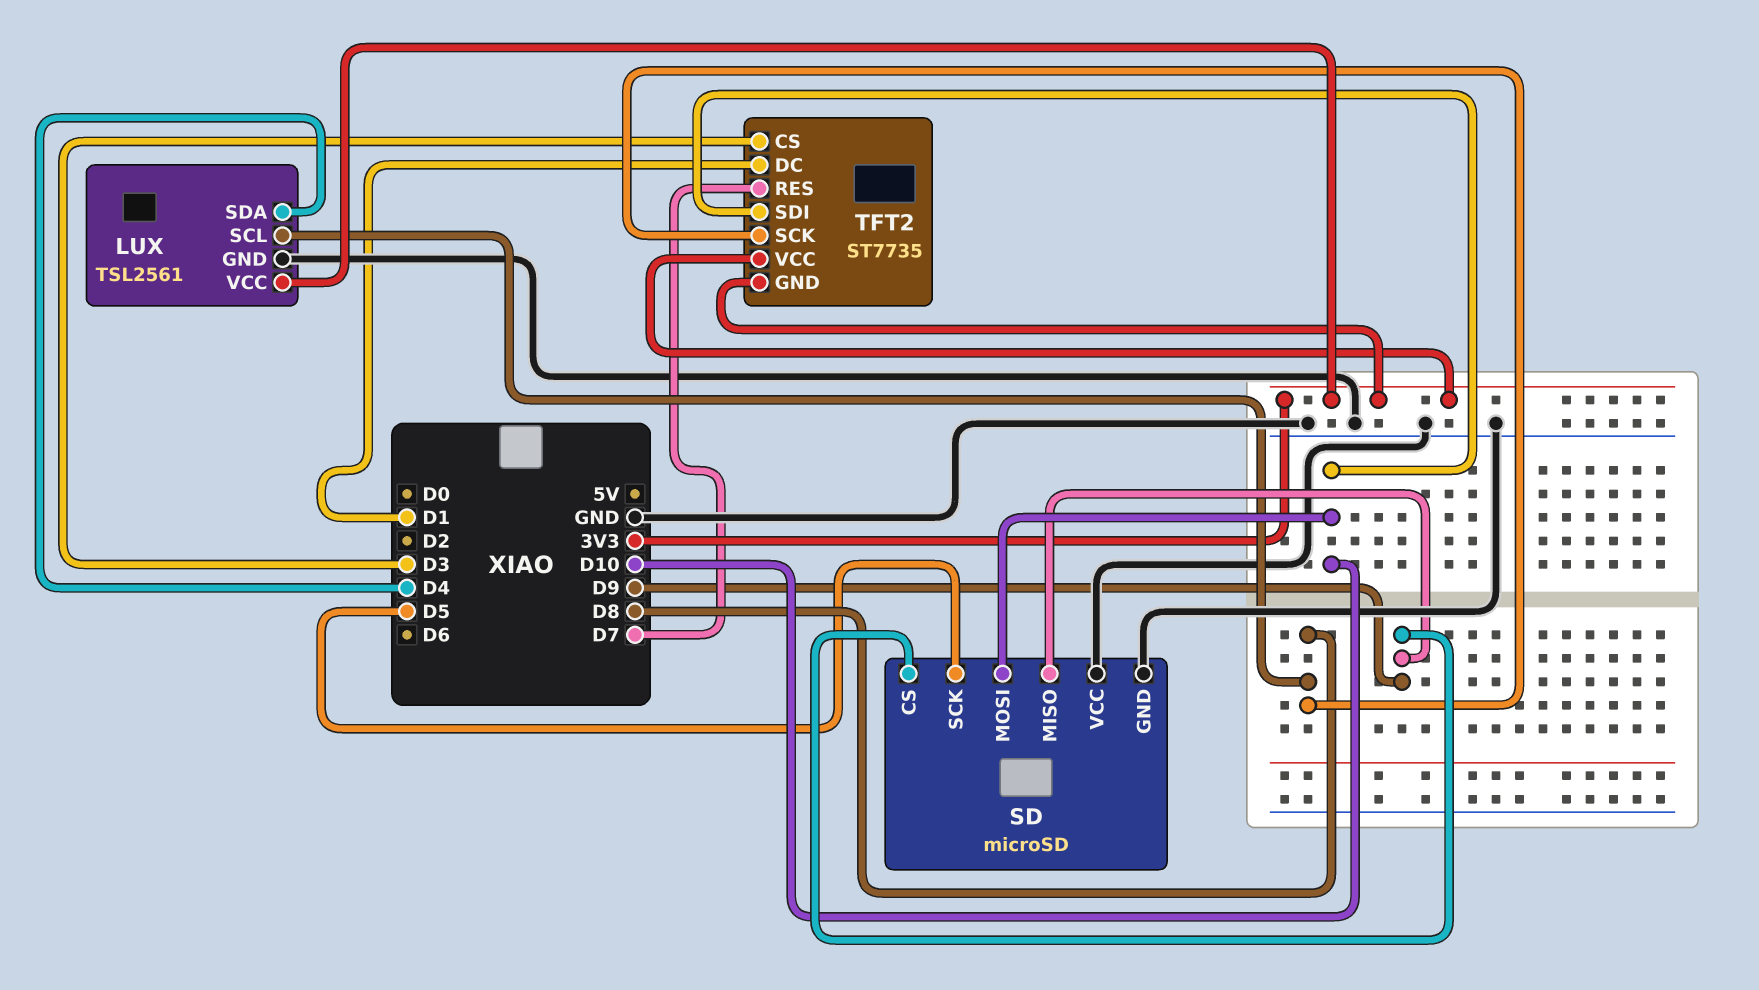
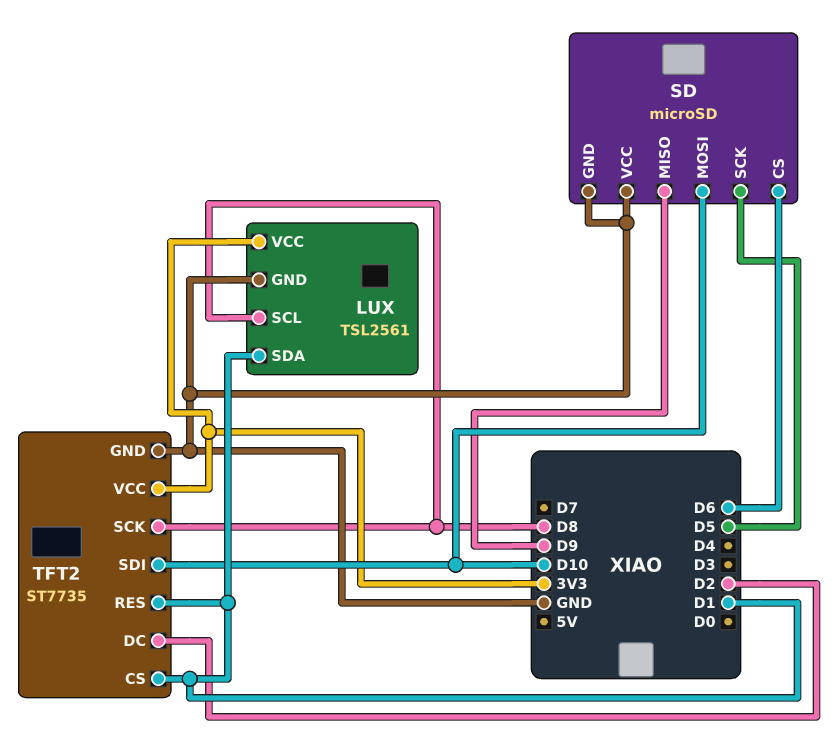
LUX pin SDA: D4 -> D1
SD pin CS: D9 -> D6
TFT2 pin CS: D3 -> D1
TFT2 pin DC: D1 -> D2
TFT2 pin GND: 3V3 -> GND
TFT2 pin RES: D7 -> D1

